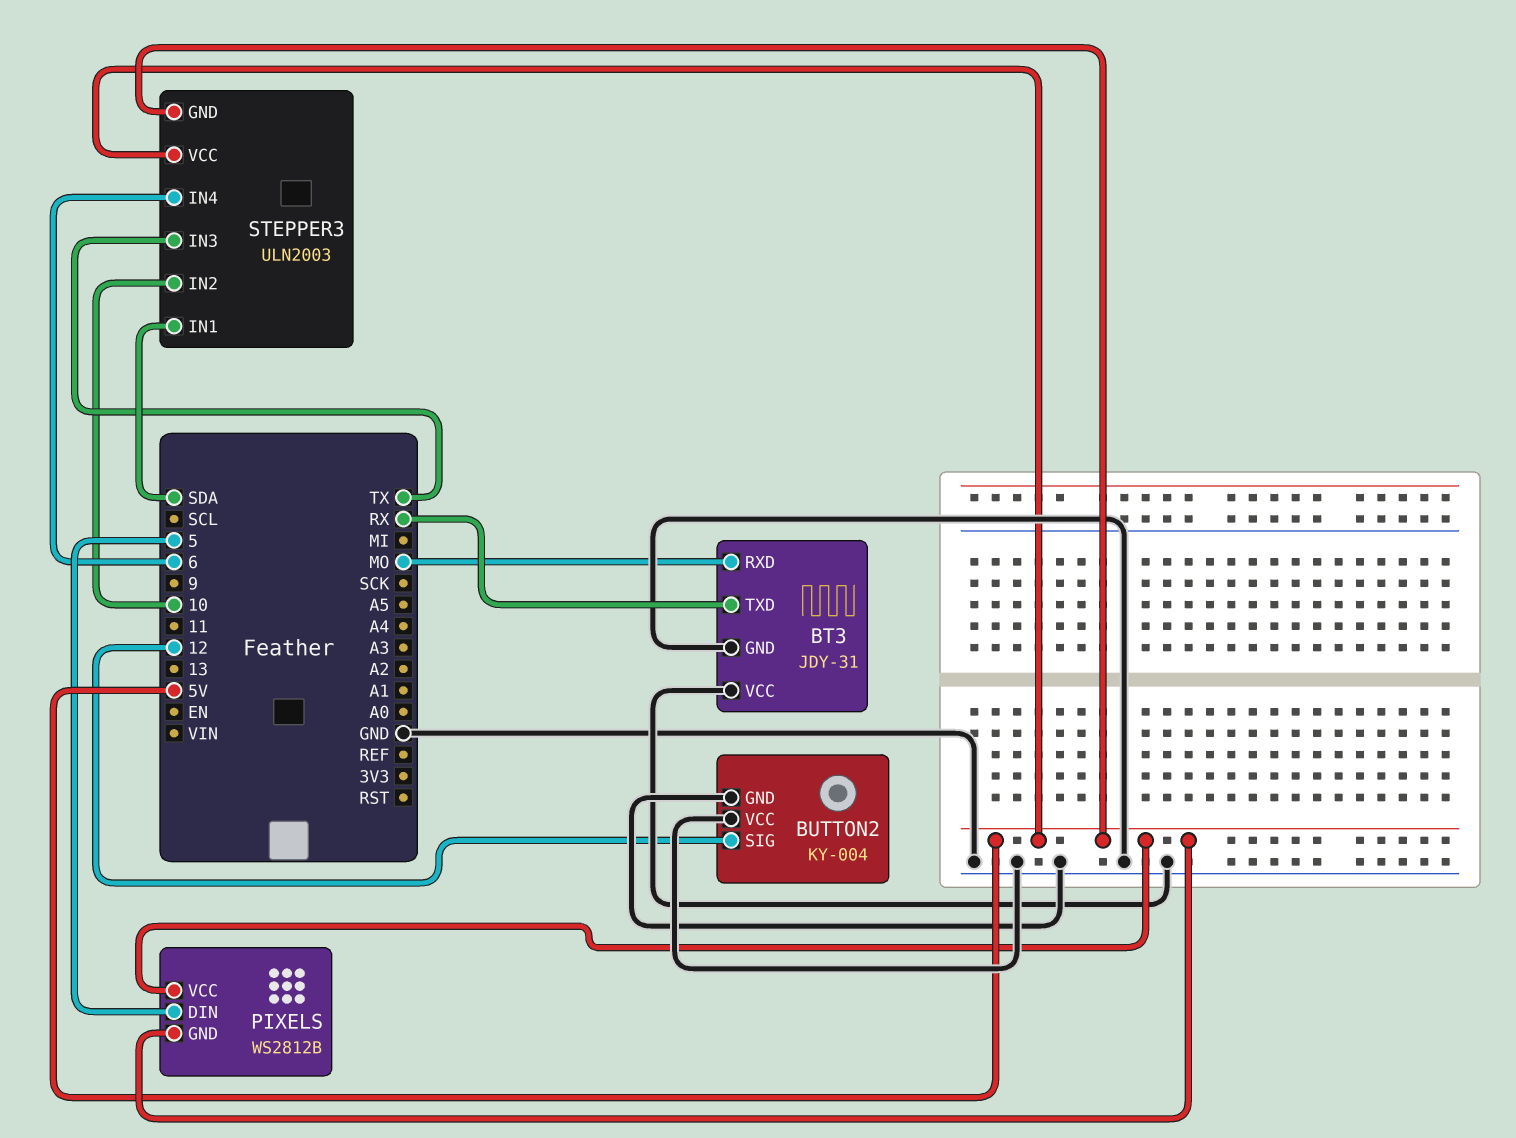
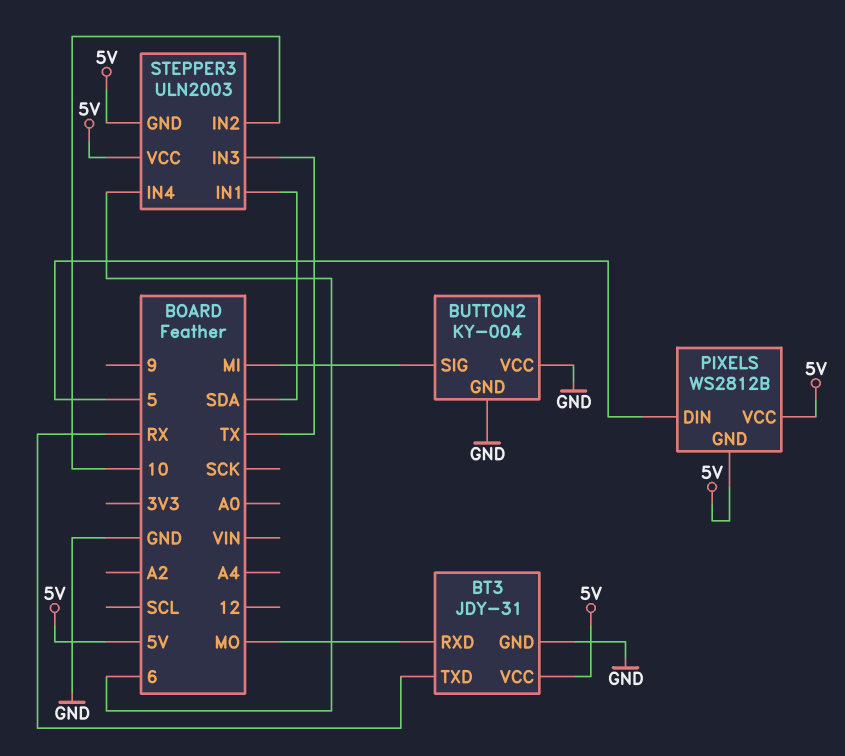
BT3 pin VCC: GND -> 5V
BUTTON2 pin SIG: 12 -> MI

